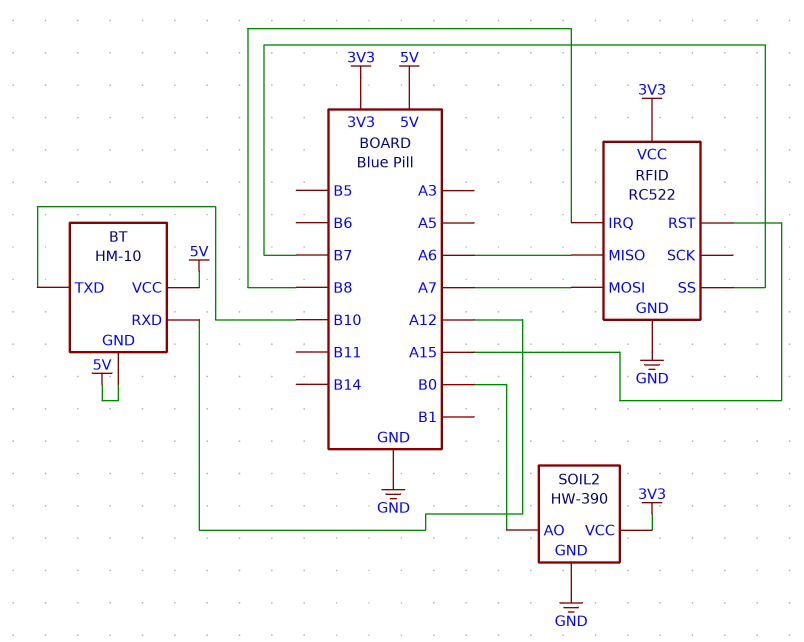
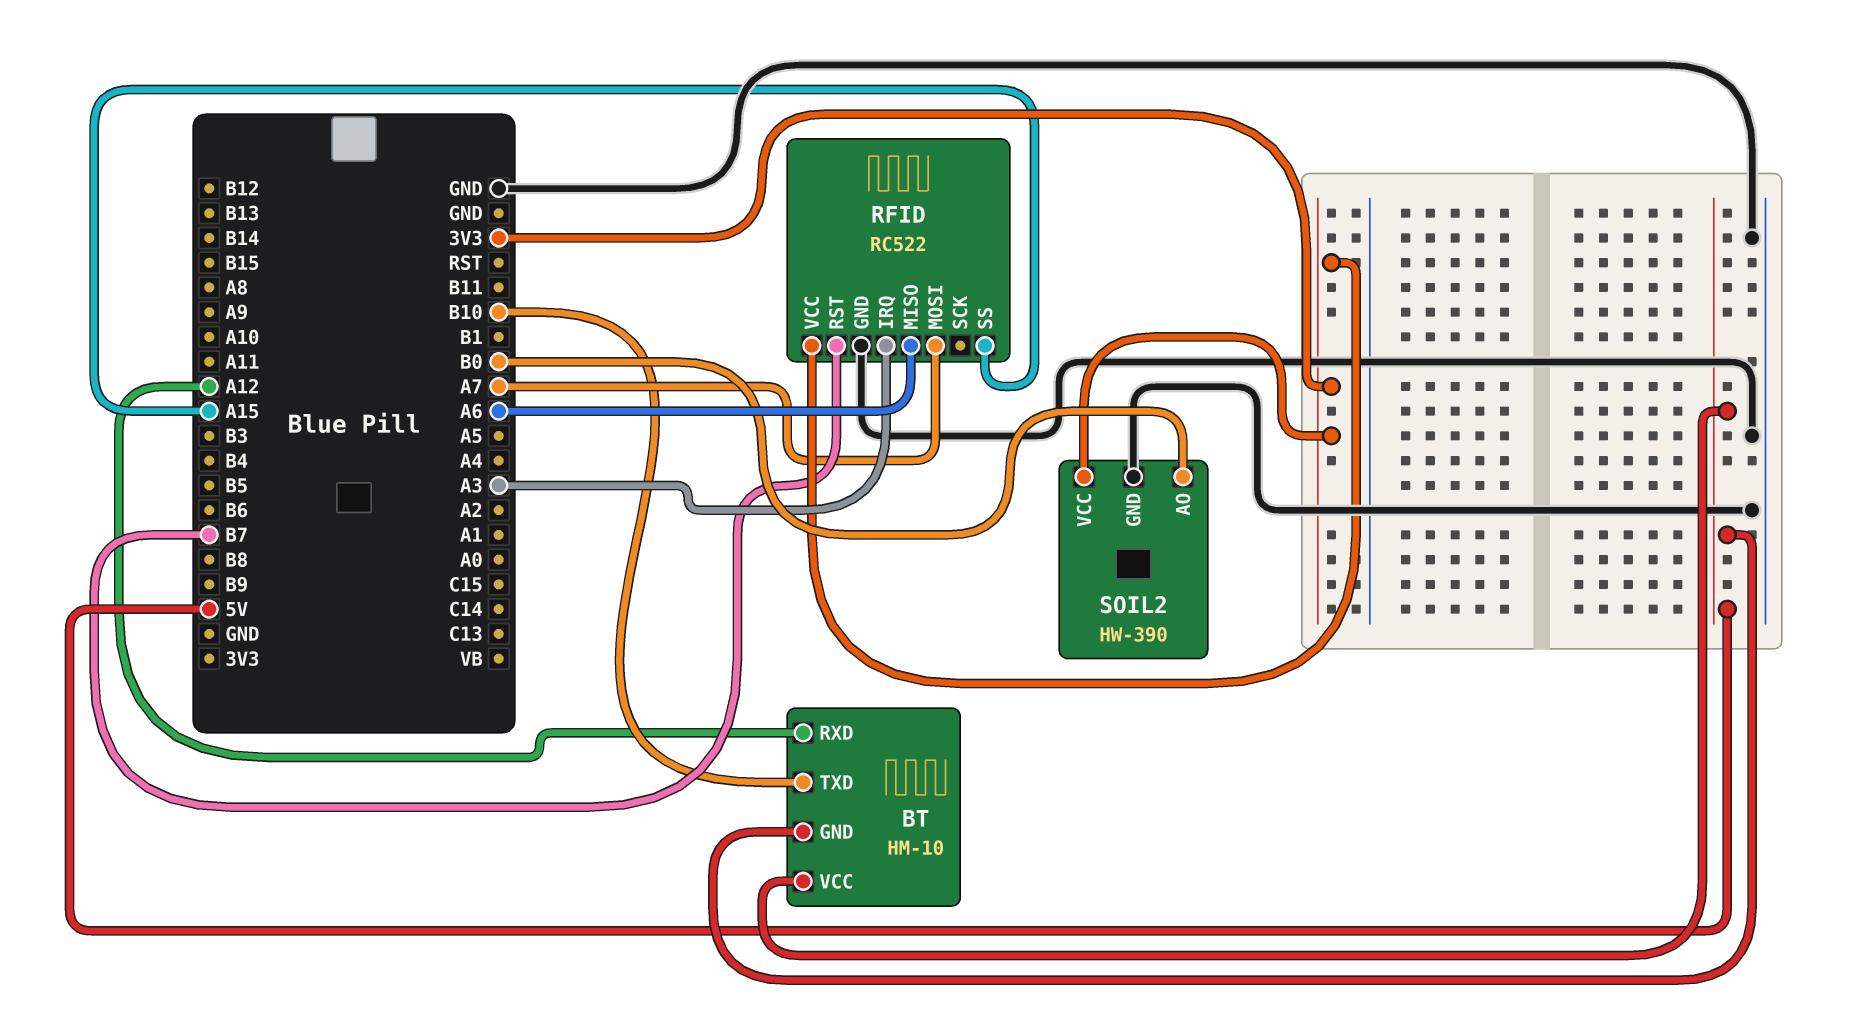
RFID pin IRQ: B8 -> A3
RFID pin RST: A15 -> B7
RFID pin SS: B7 -> A15

